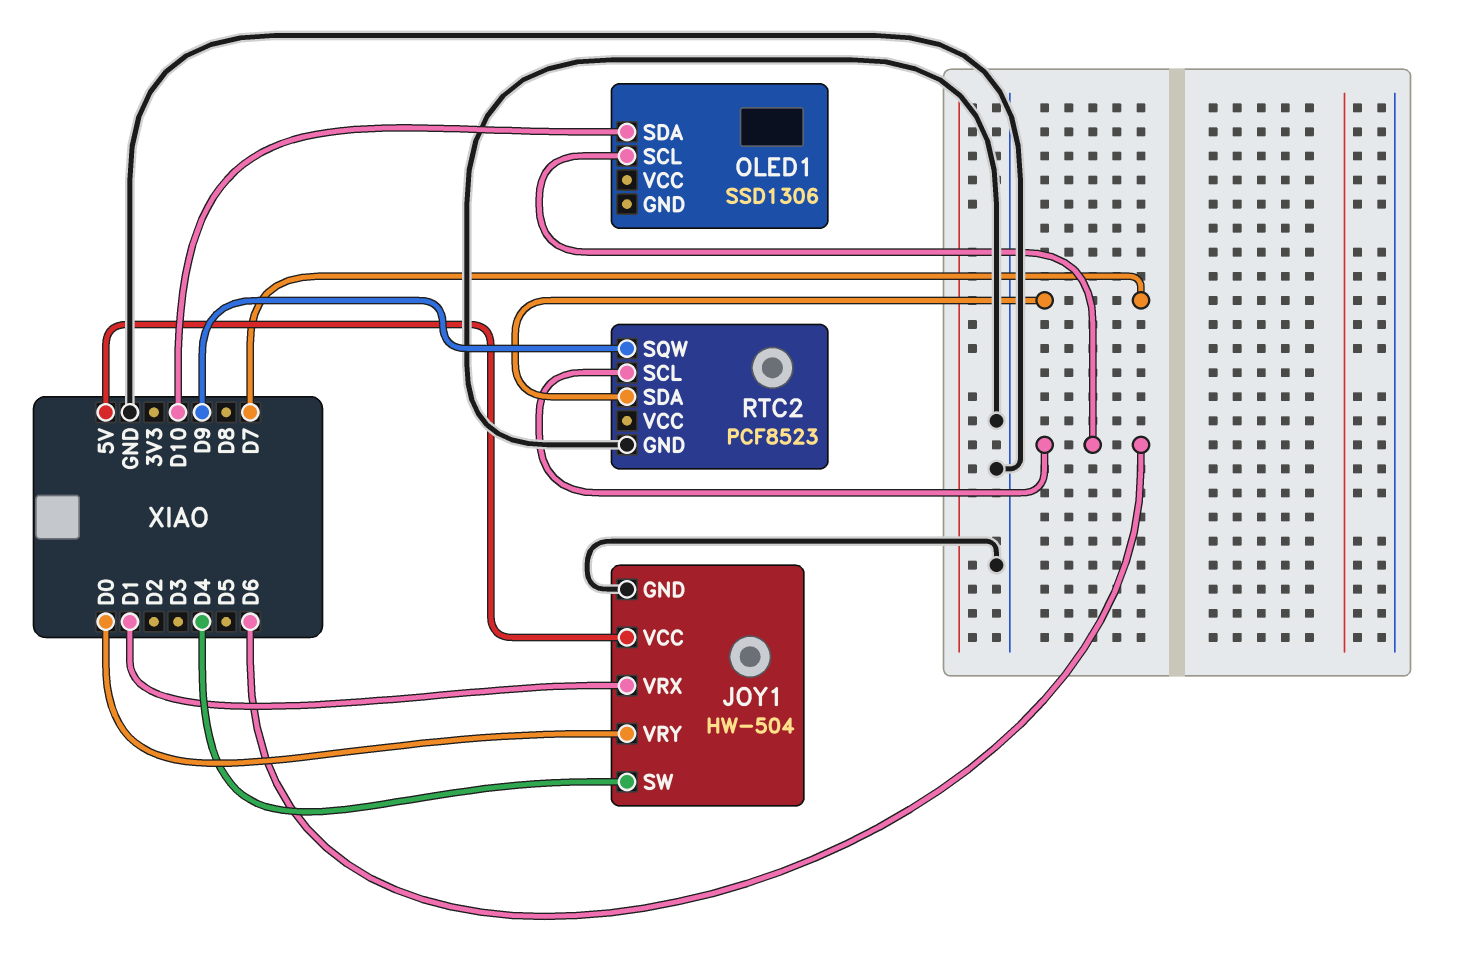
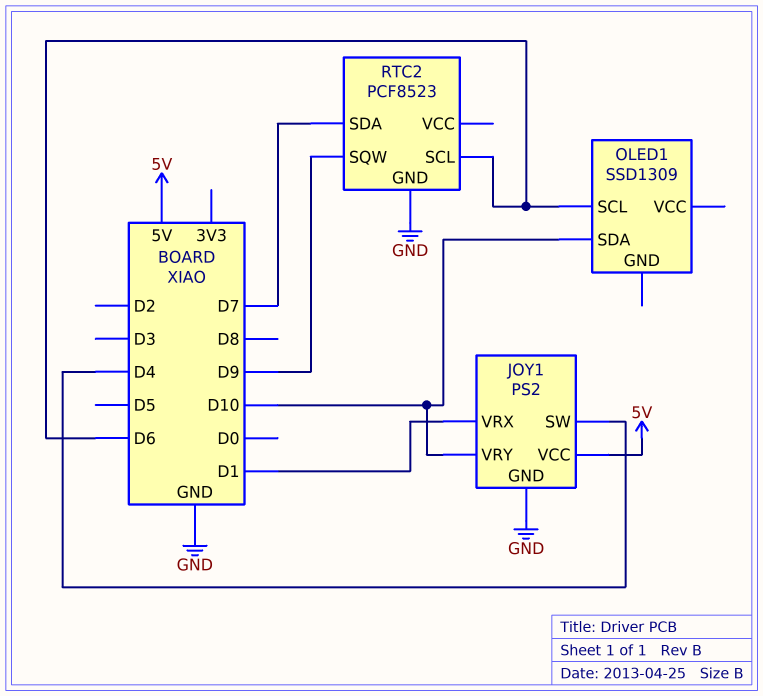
JOY1: HW-504 -> PS2
JOY1 pin VRY: D0 -> D10
OLED1: SSD1306 -> SSD1309

